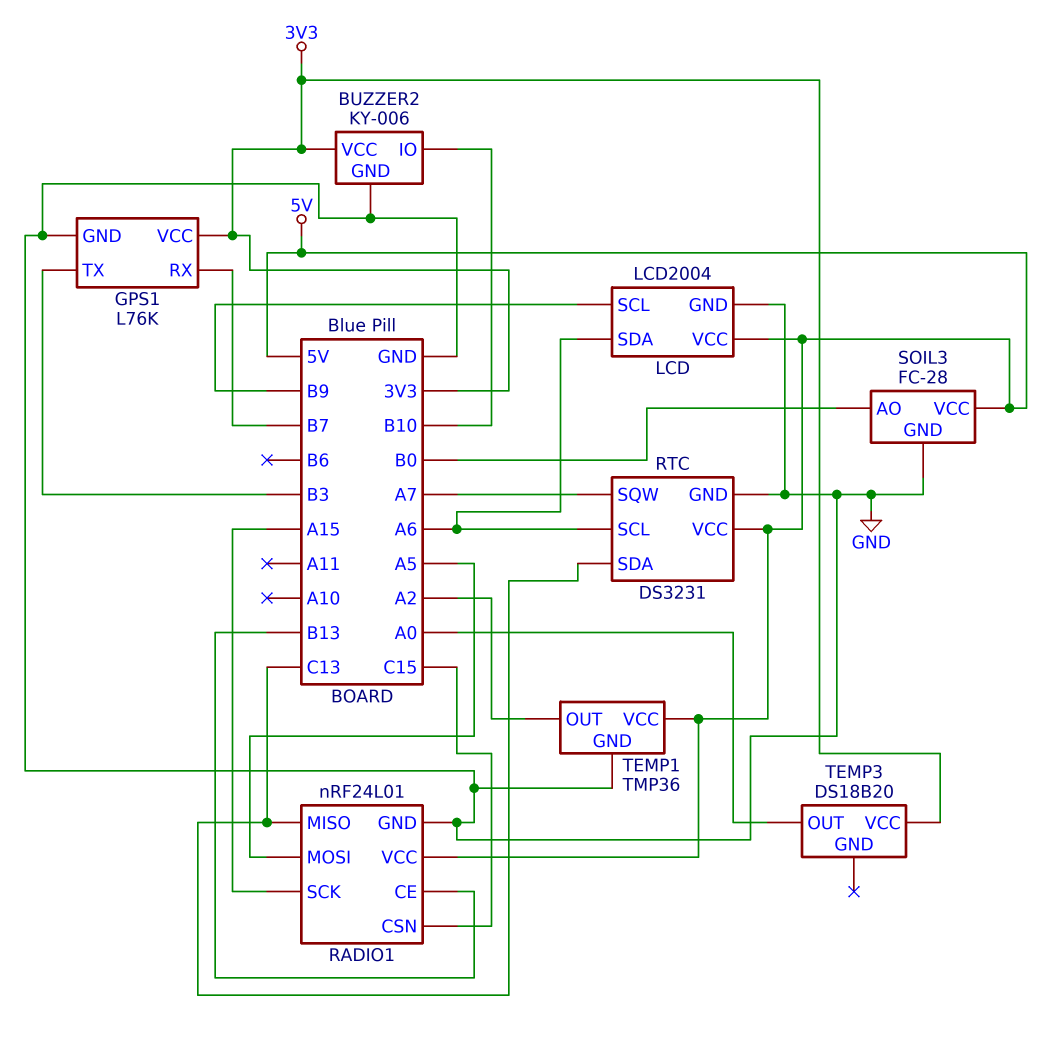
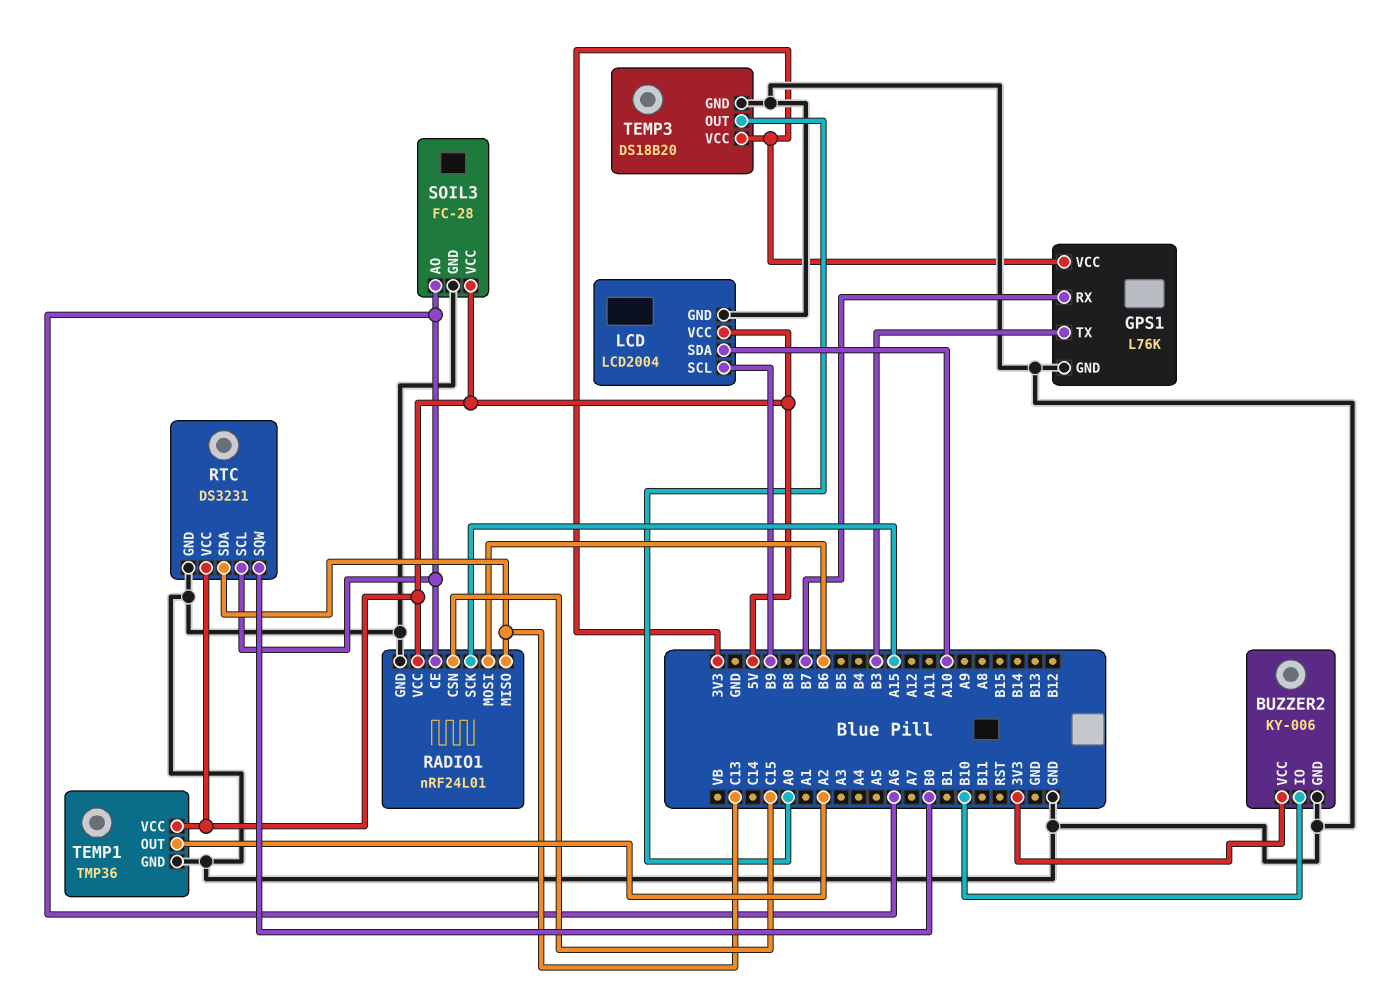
LCD pin SDA: A6 -> A10
RADIO1 pin CE: B13 -> A6
RADIO1 pin MOSI: A5 -> B6
RTC pin SQW: A7 -> B0
SOIL3 pin AO: B0 -> A6
TEMP3 pin GND: none -> GND

